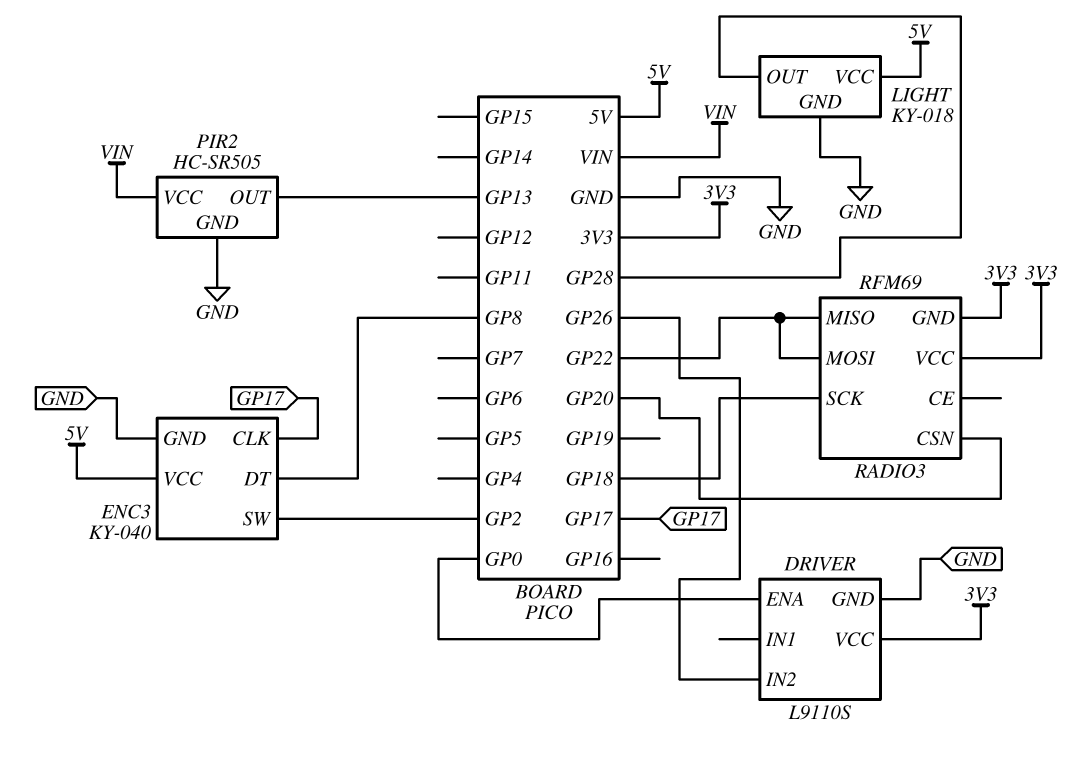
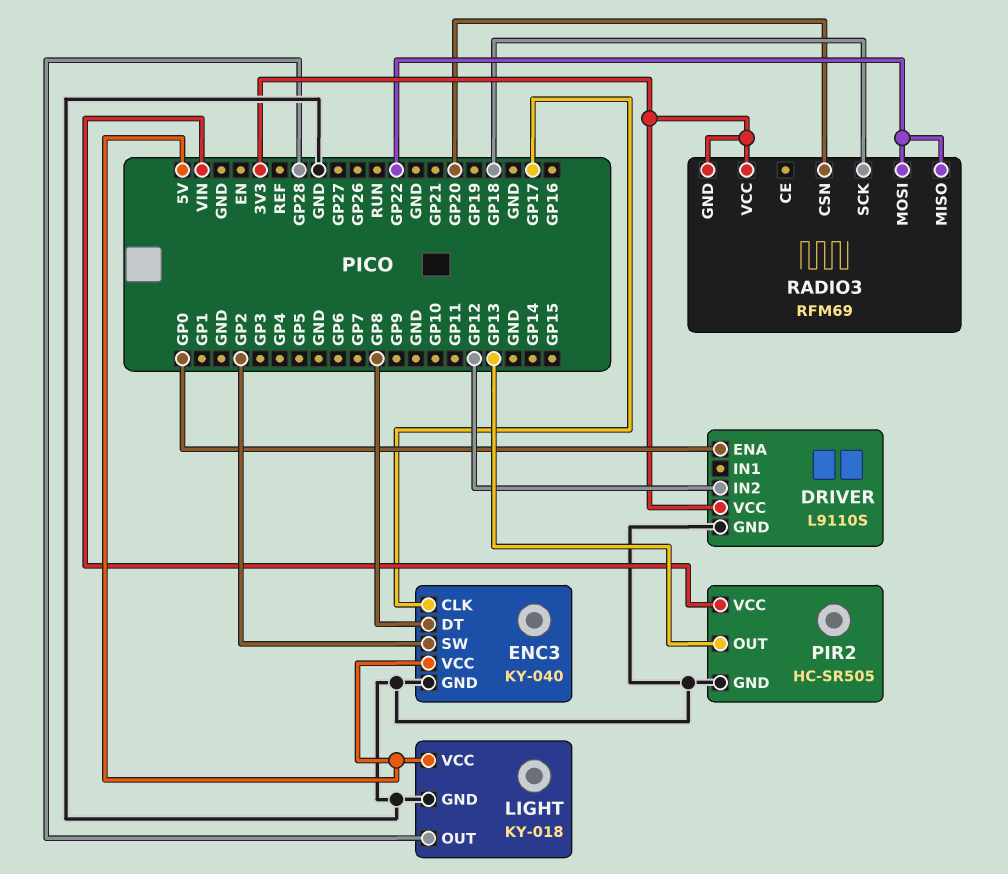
DRIVER pin IN2: GP26 -> GP12

